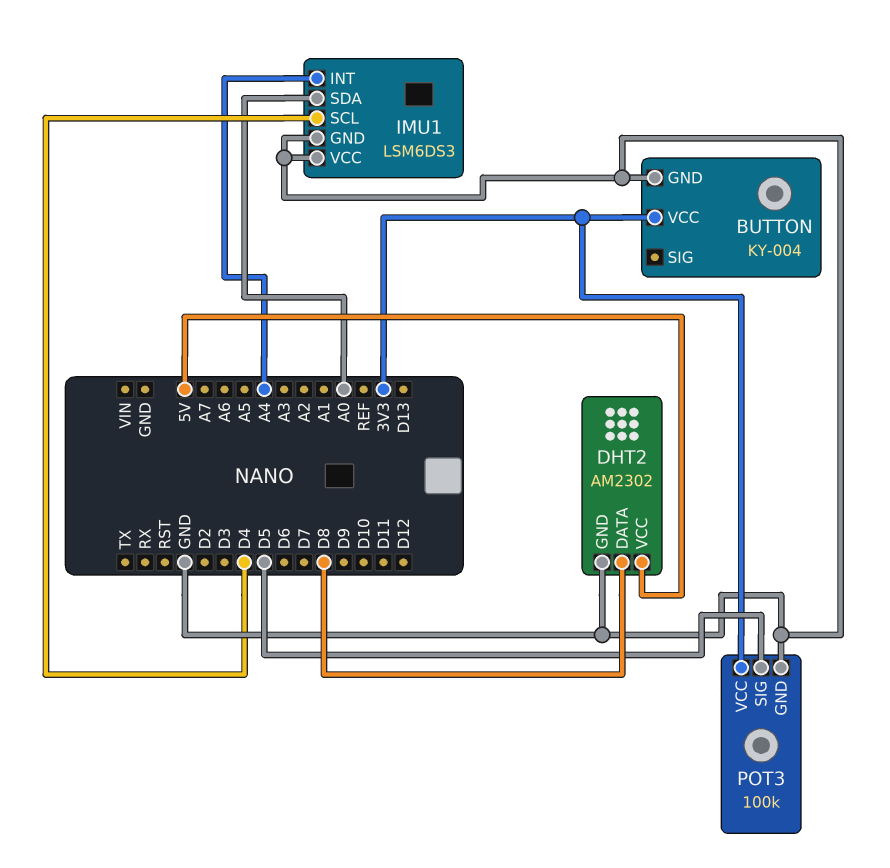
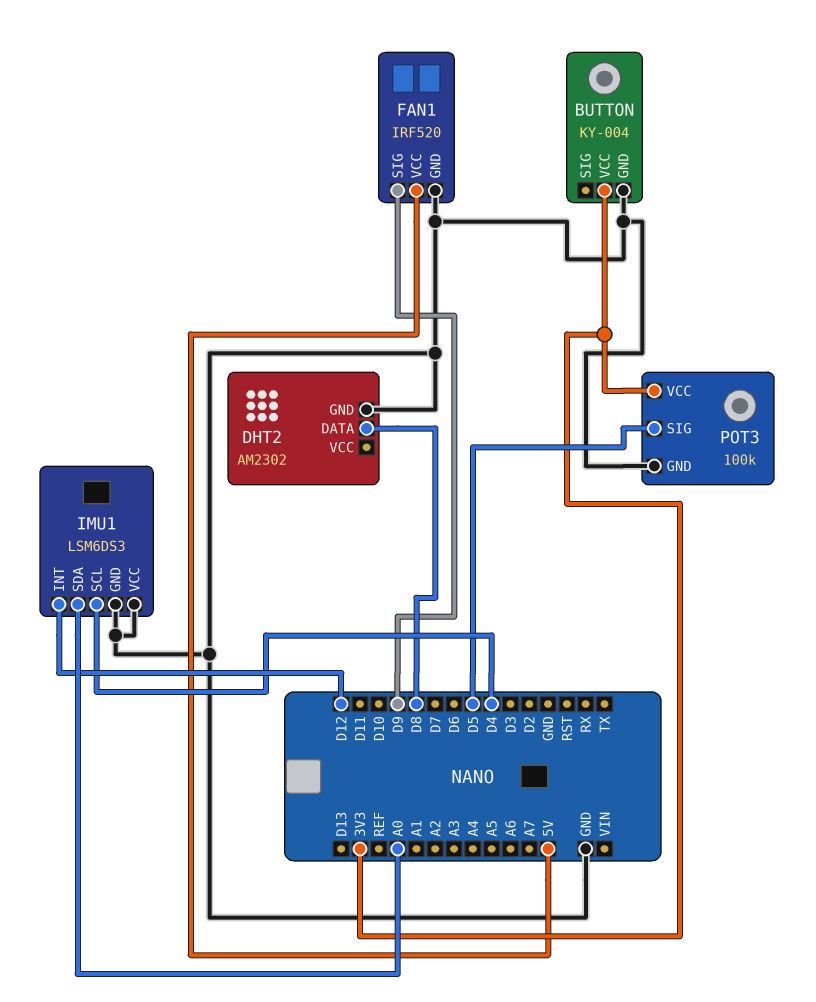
DHT2 pin VCC: 5V -> none
FAN1: none -> IRF520
FAN1 pin GND: none -> GND
FAN1 pin SIG: none -> D9
FAN1 pin VCC: none -> 5V
IMU1 pin INT: A4 -> D12

